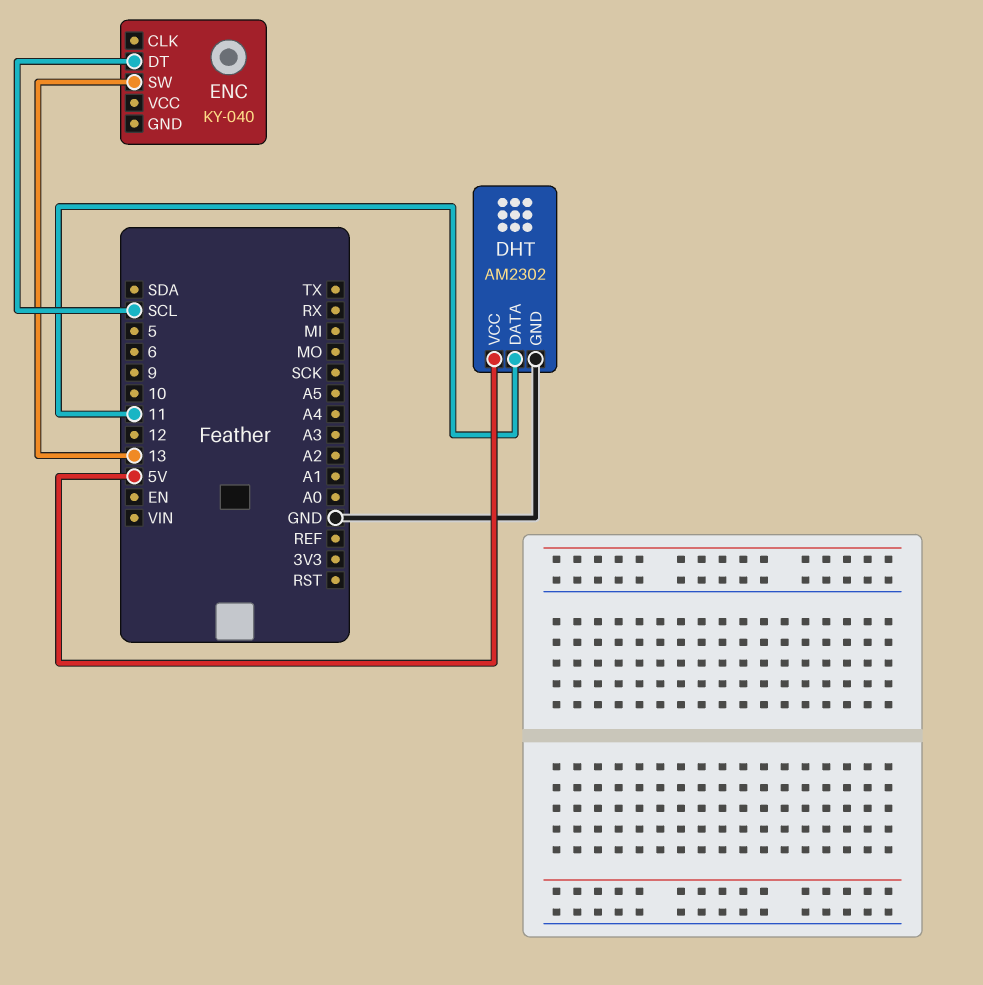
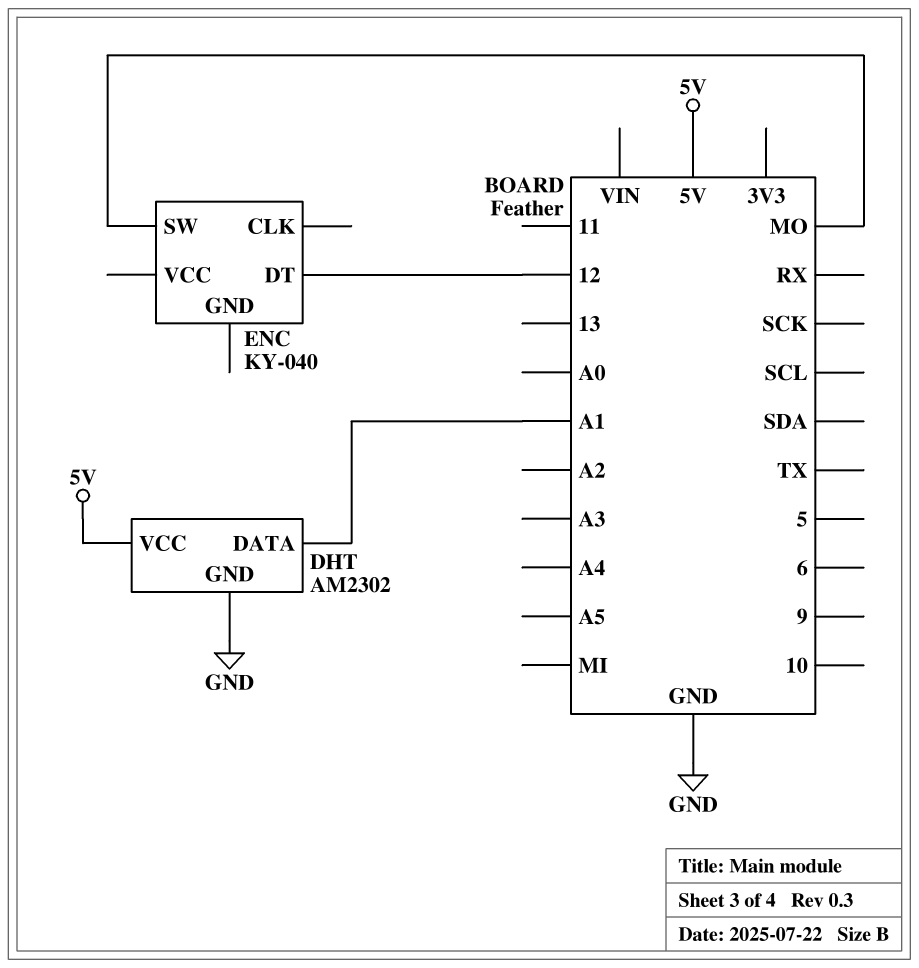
DHT pin DATA: 11 -> A1
ENC pin DT: SCL -> 12
ENC pin SW: 13 -> MO

